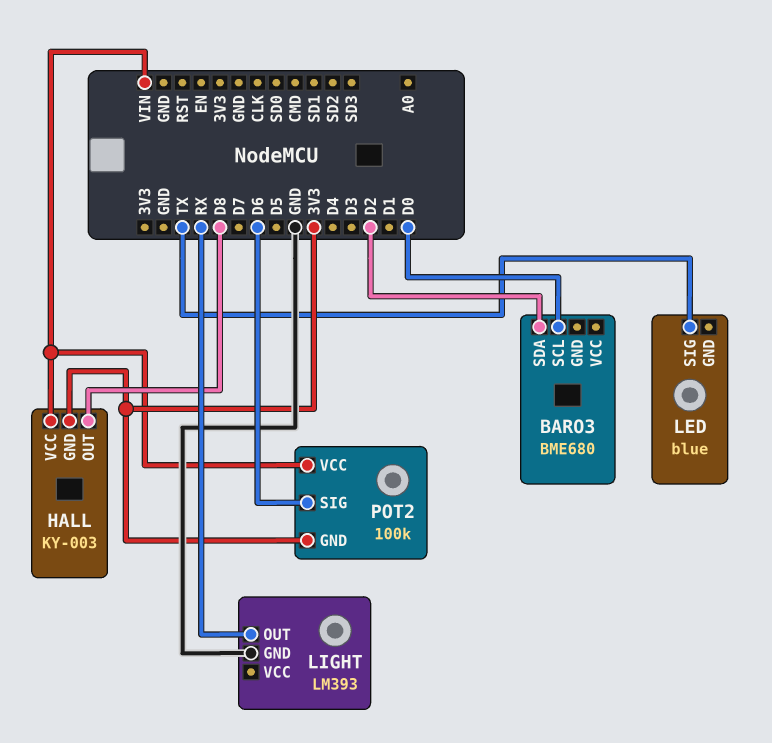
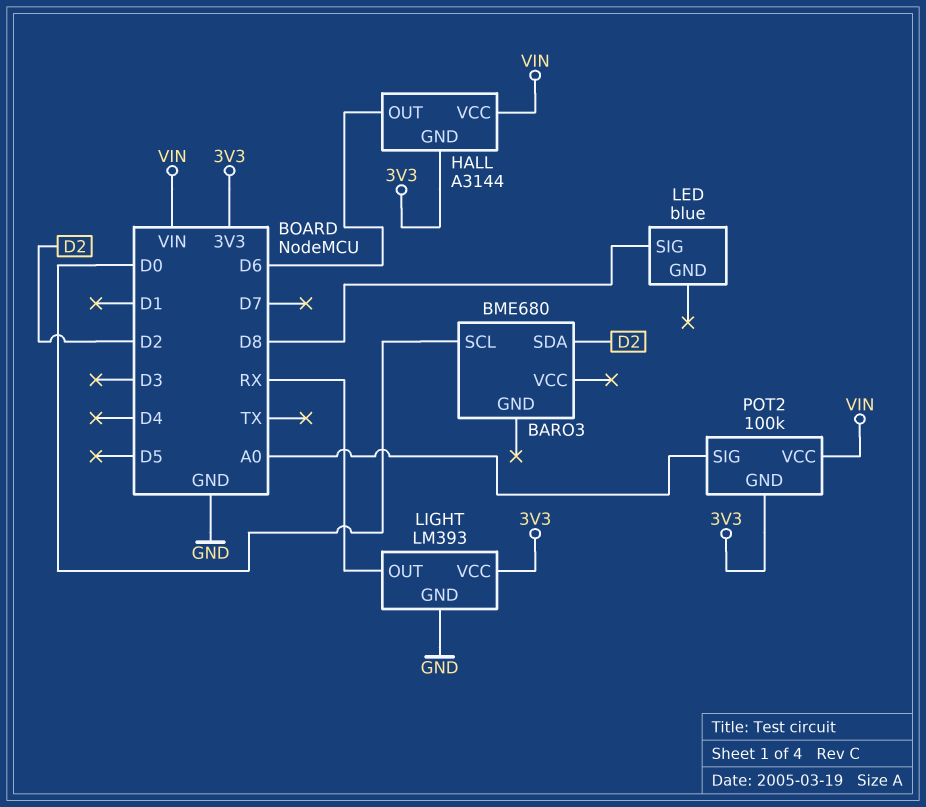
HALL: KY-003 -> A3144
HALL pin OUT: D8 -> D6
LED pin SIG: TX -> D8
LIGHT pin VCC: none -> 3V3
POT2 pin SIG: D6 -> A0

